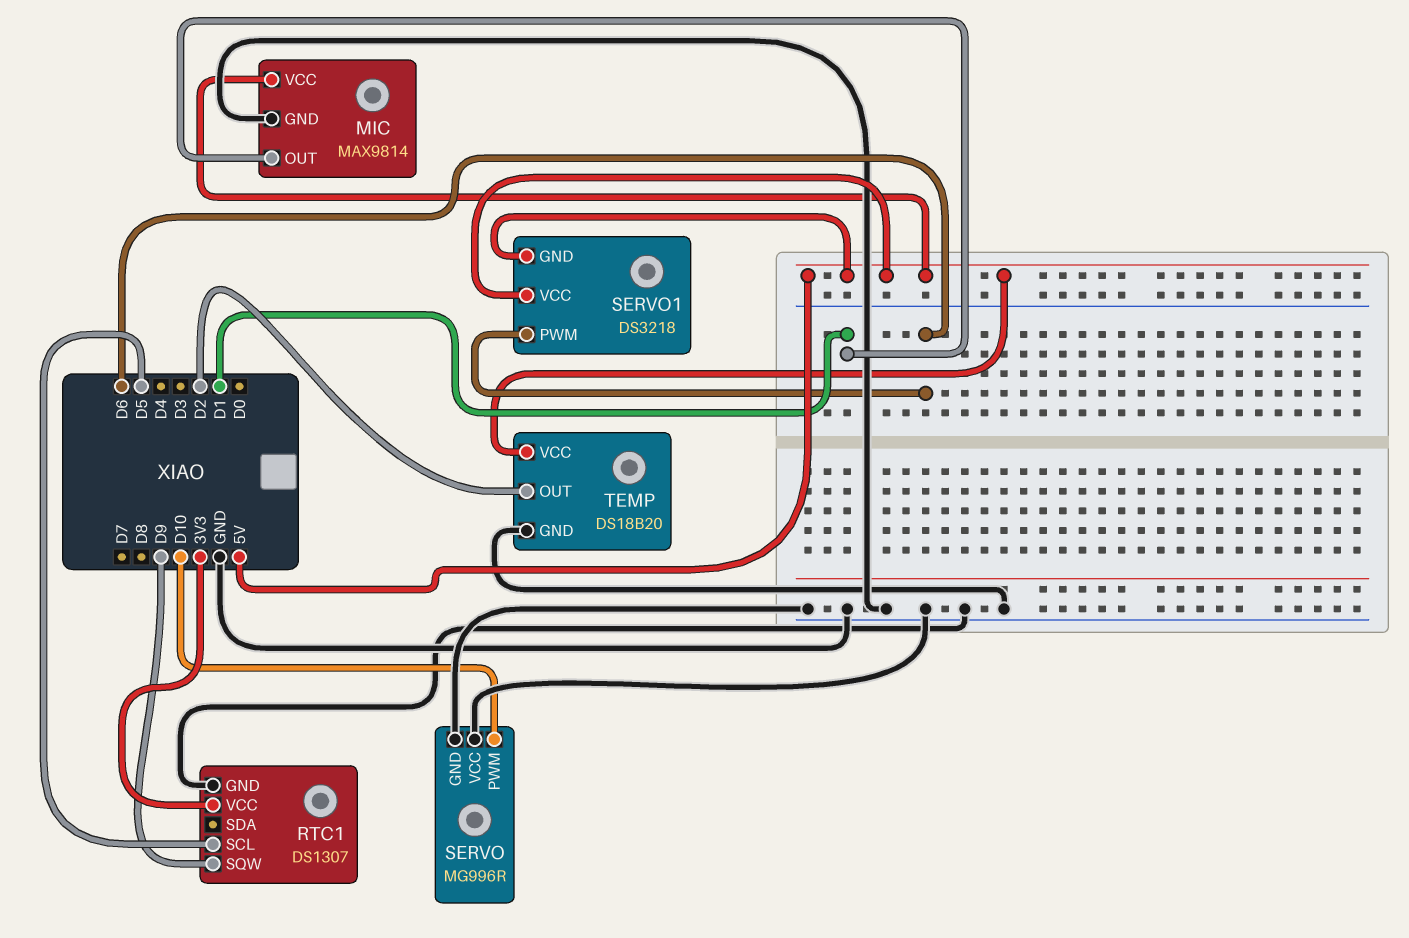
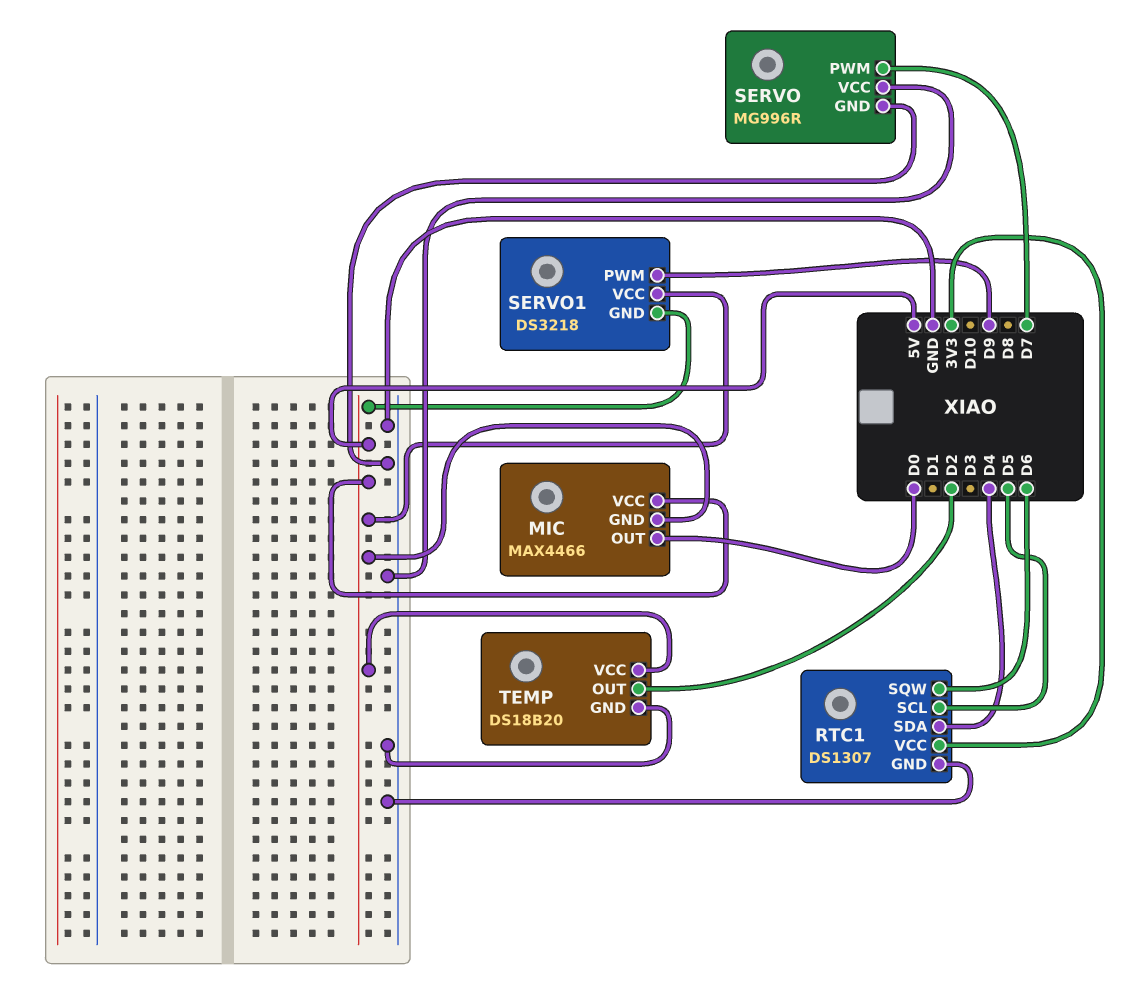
MIC: MAX9814 -> MAX4466
MIC pin GND: GND -> 5V
MIC pin OUT: D1 -> D0
RTC1 pin SDA: none -> D4
RTC1 pin SQW: D9 -> D6
SERVO pin PWM: D10 -> D7
SERVO1 pin PWM: D6 -> D9

